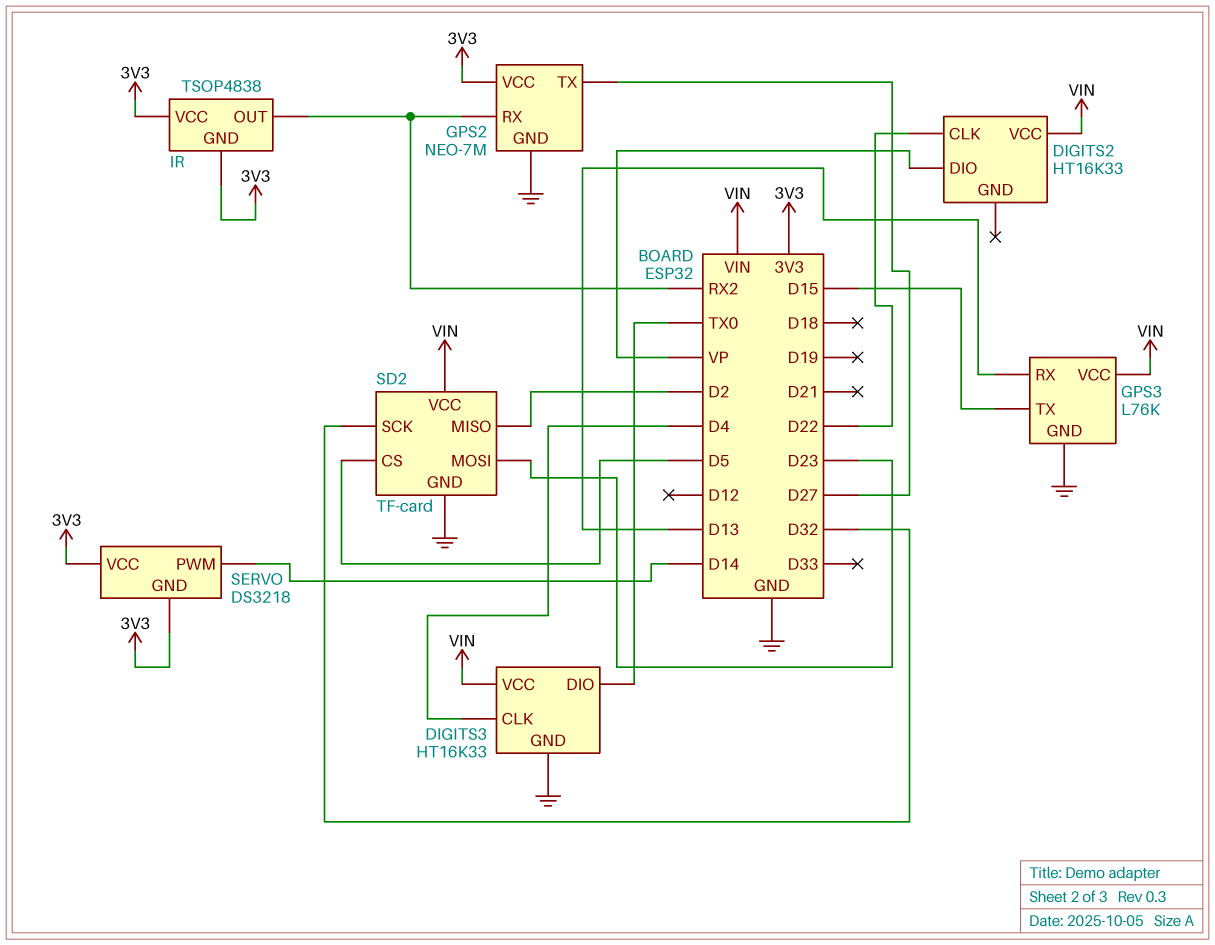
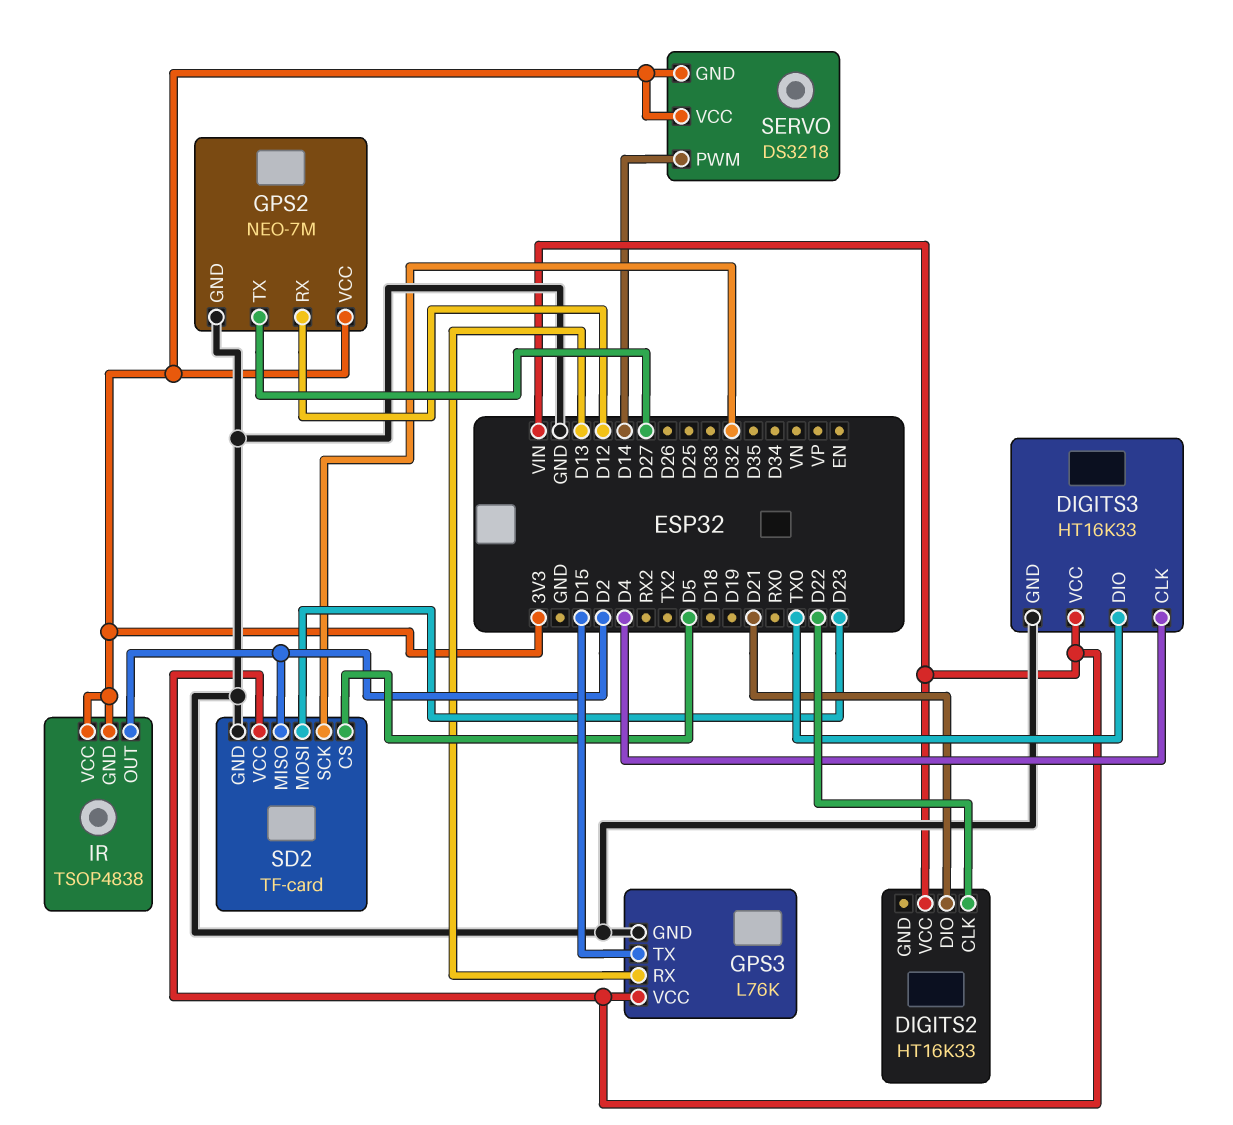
DIGITS2 pin DIO: VP -> D21
GPS2 pin RX: RX2 -> D12
IR pin OUT: RX2 -> D2

